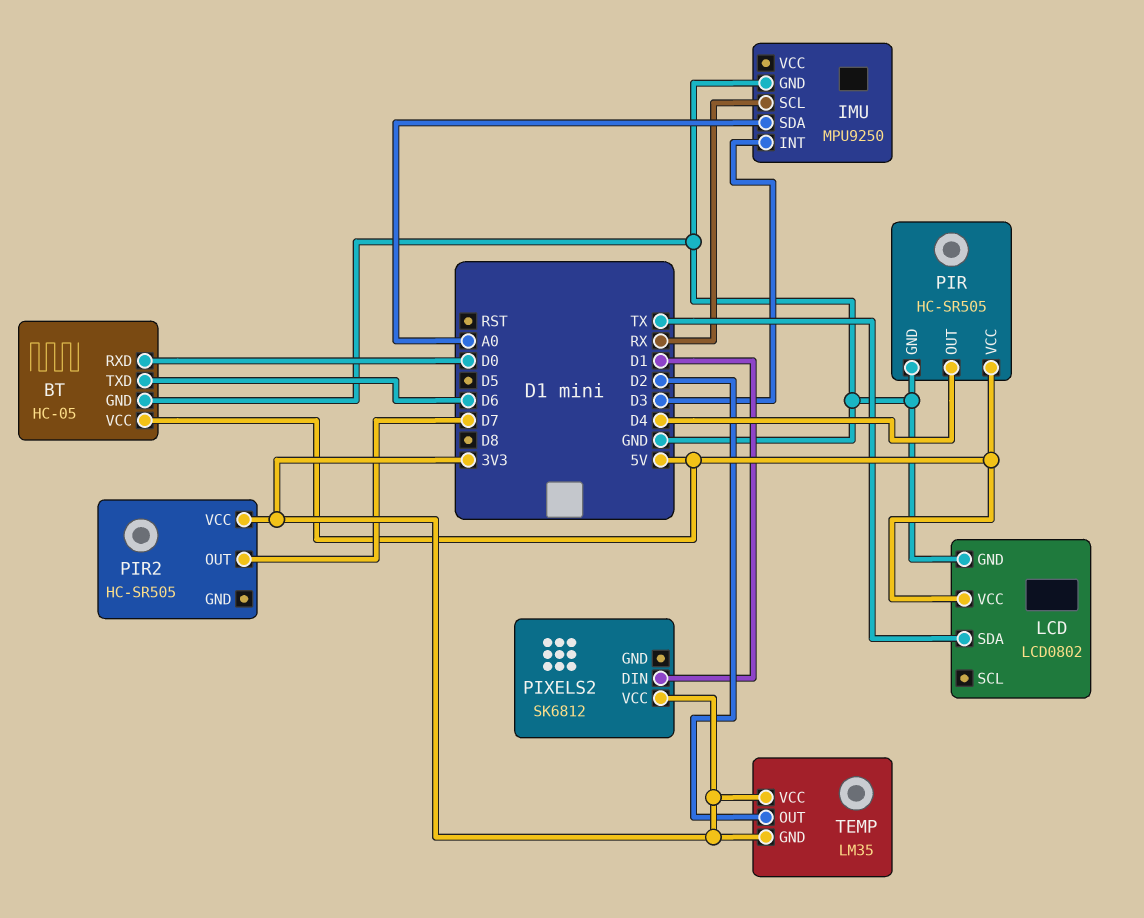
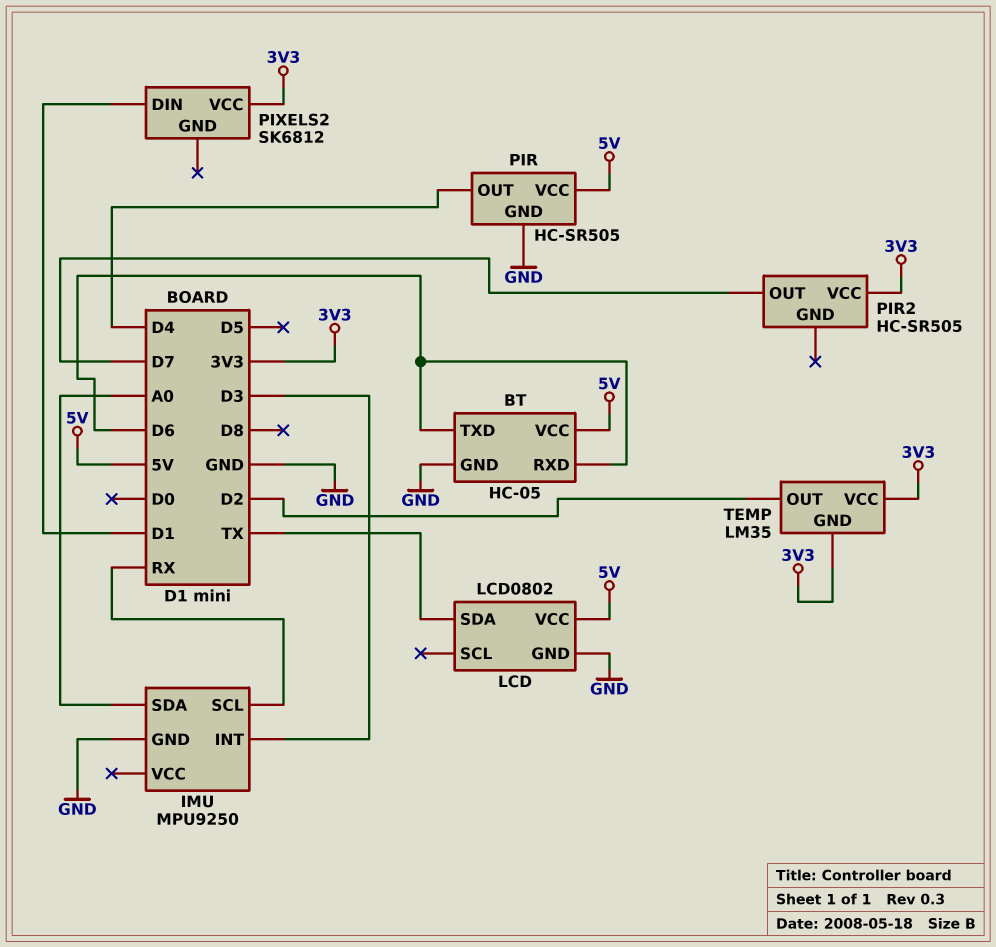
BT pin RXD: D0 -> D6

